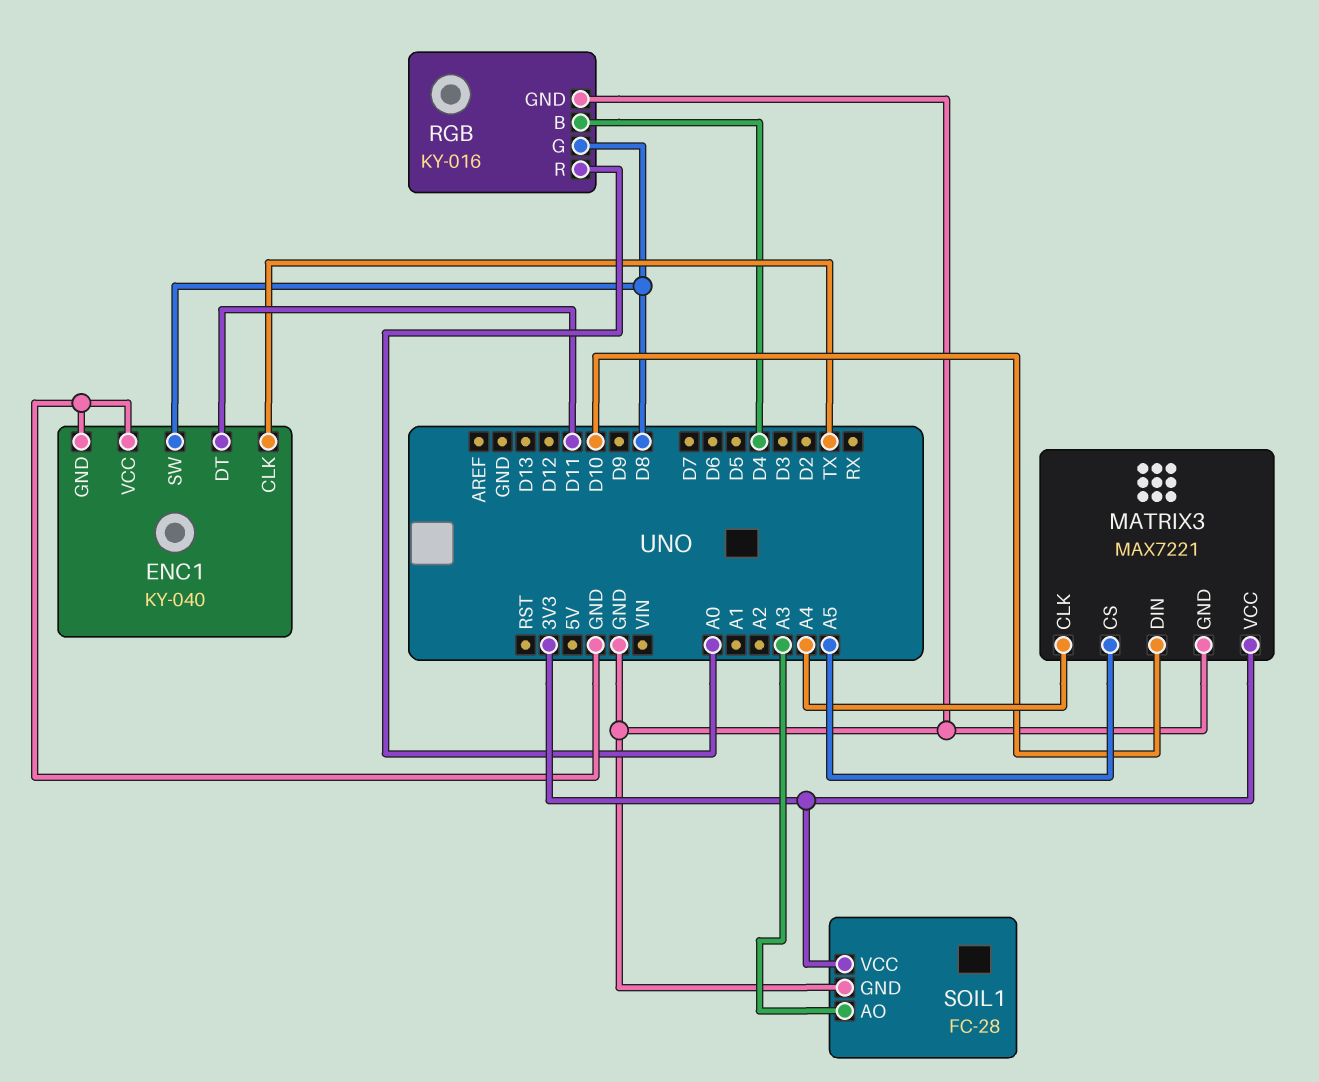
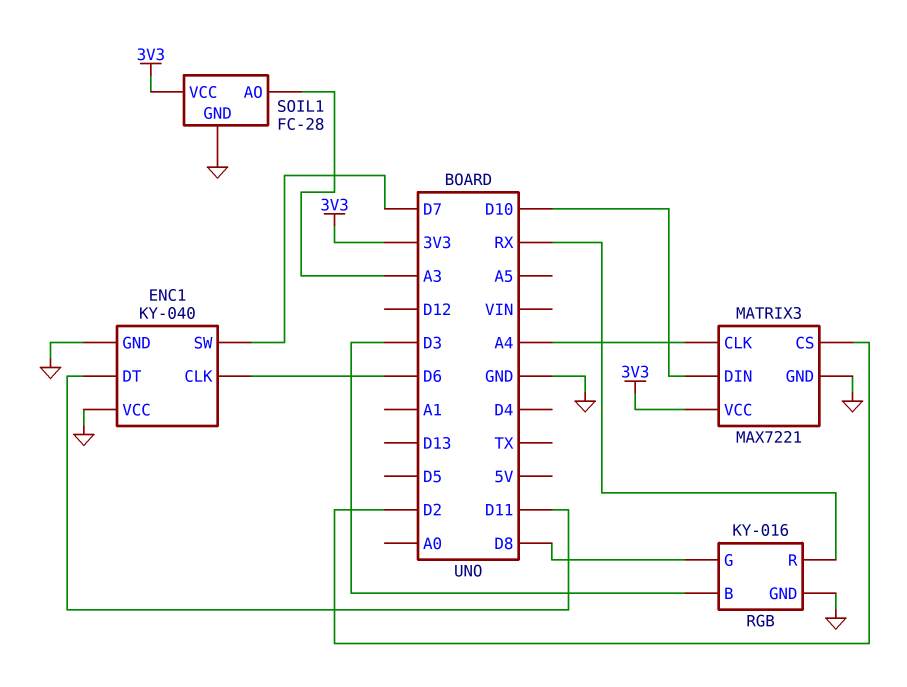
ENC1 pin CLK: TX -> D6
ENC1 pin SW: D8 -> D7
MATRIX3 pin CS: A5 -> D2
RGB pin B: D4 -> D3
RGB pin R: A0 -> RX

